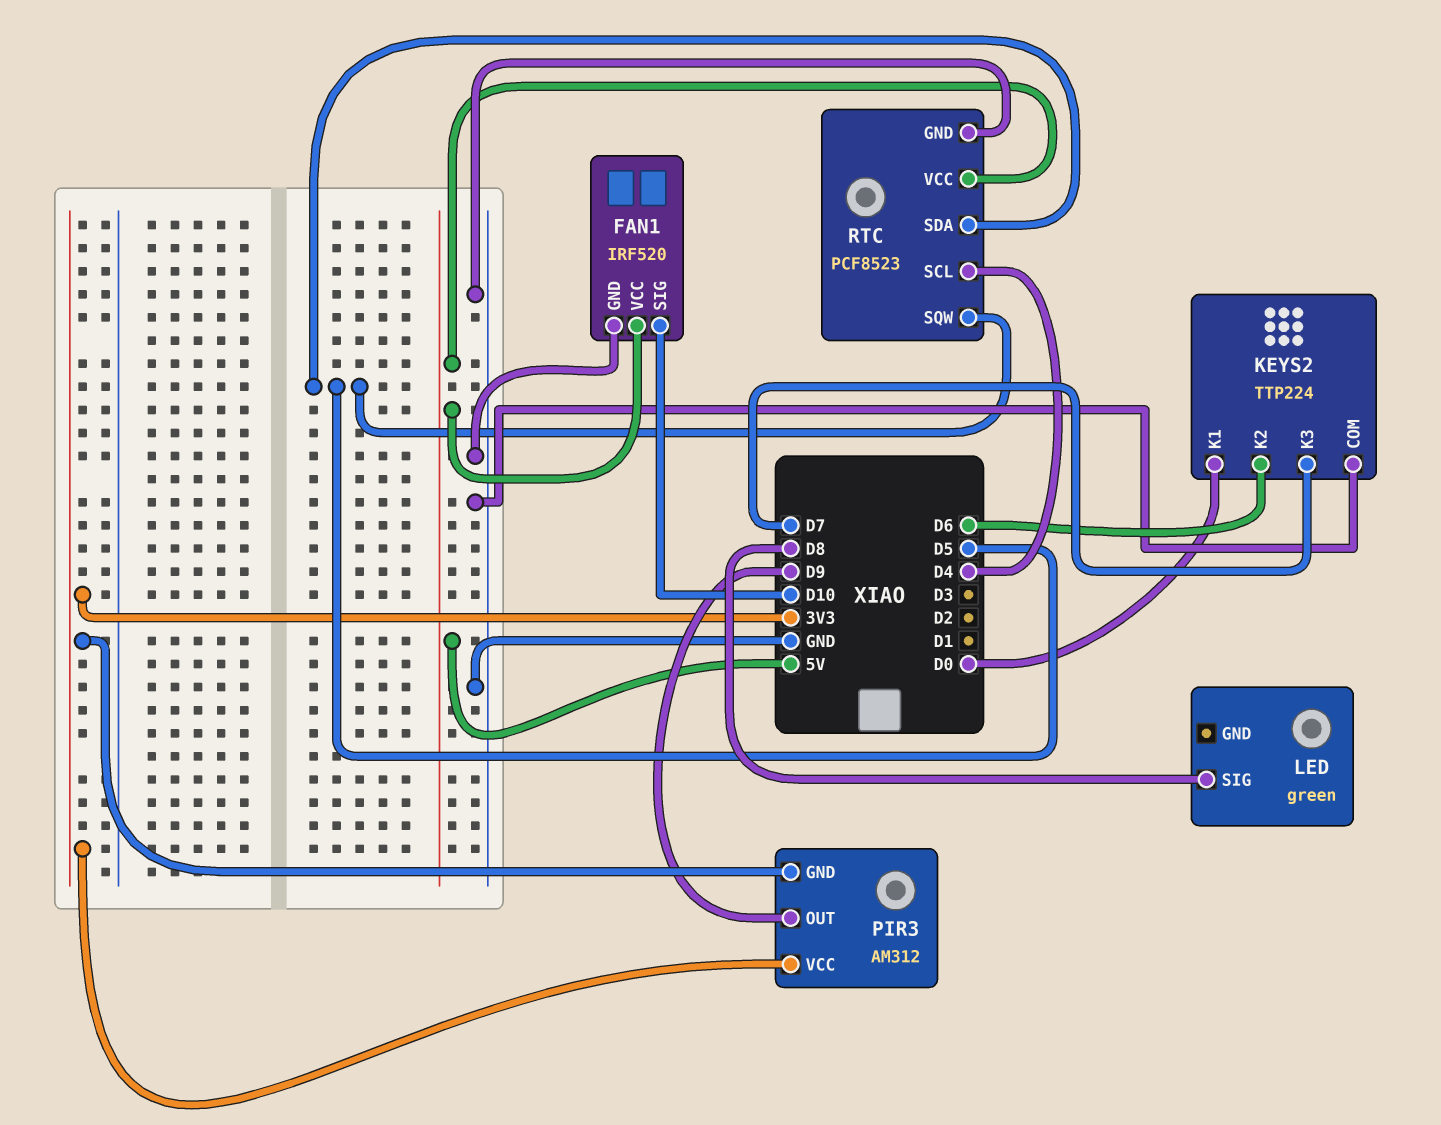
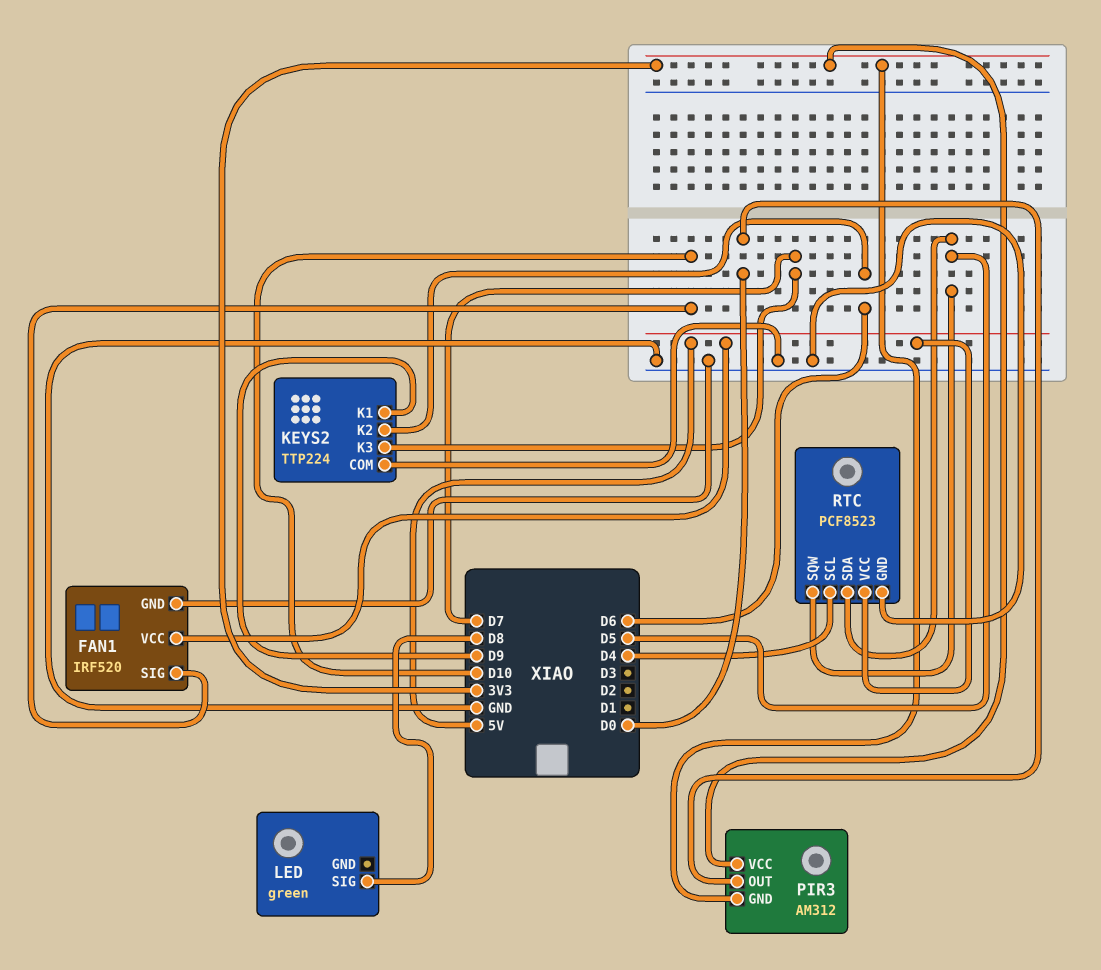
KEYS2 pin K1: D0 -> D9
PIR3 pin OUT: D9 -> D0

